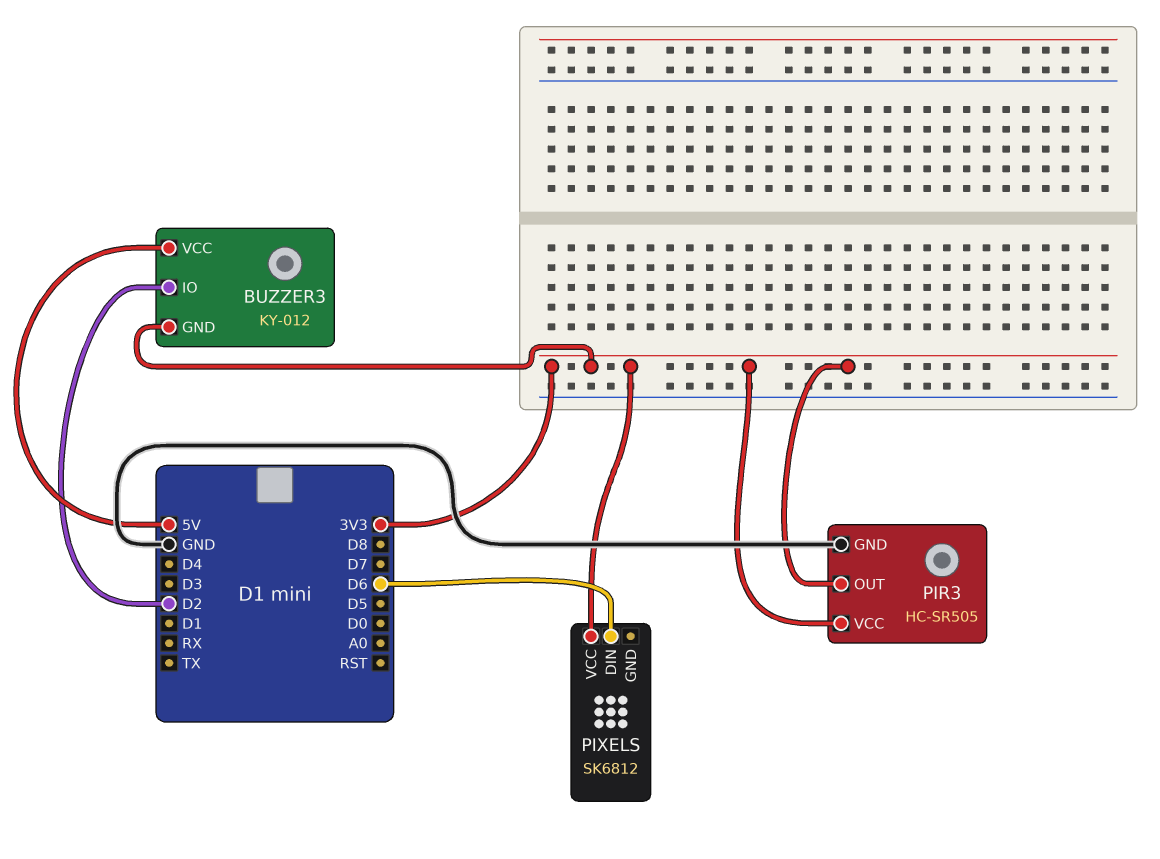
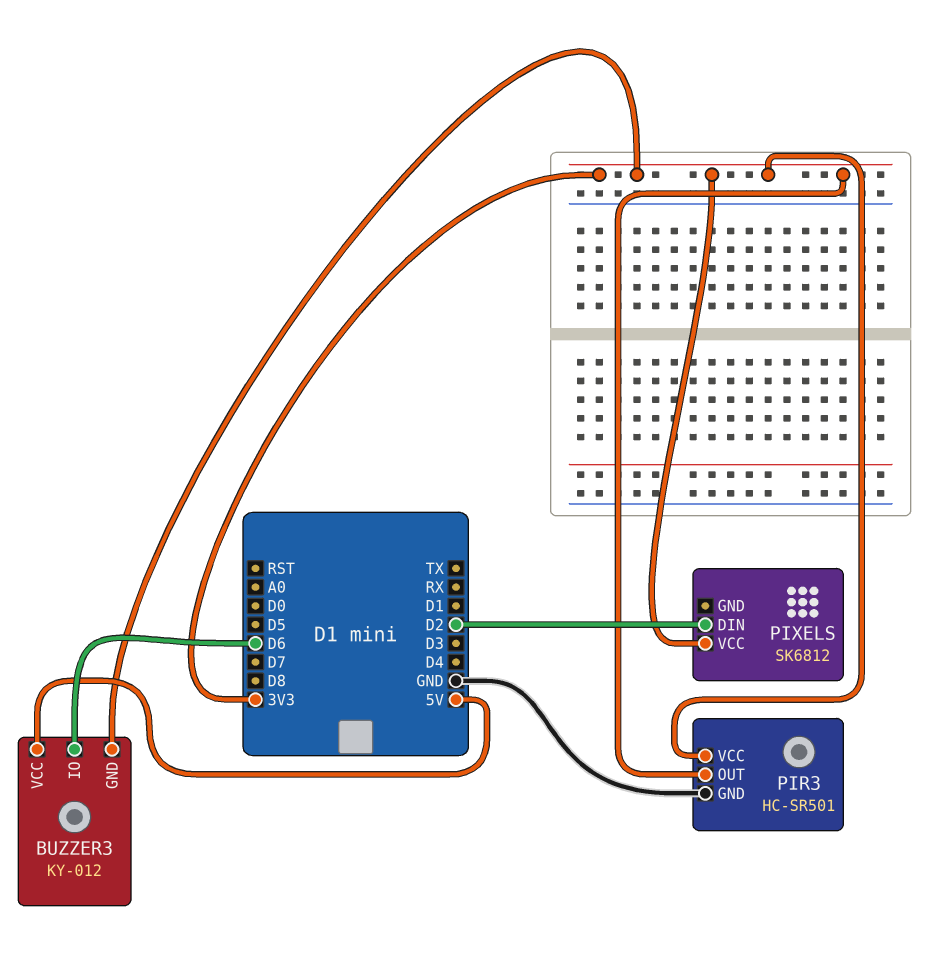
BUZZER3 pin IO: D2 -> D6
PIR3: HC-SR505 -> HC-SR501
PIXELS pin DIN: D6 -> D2

